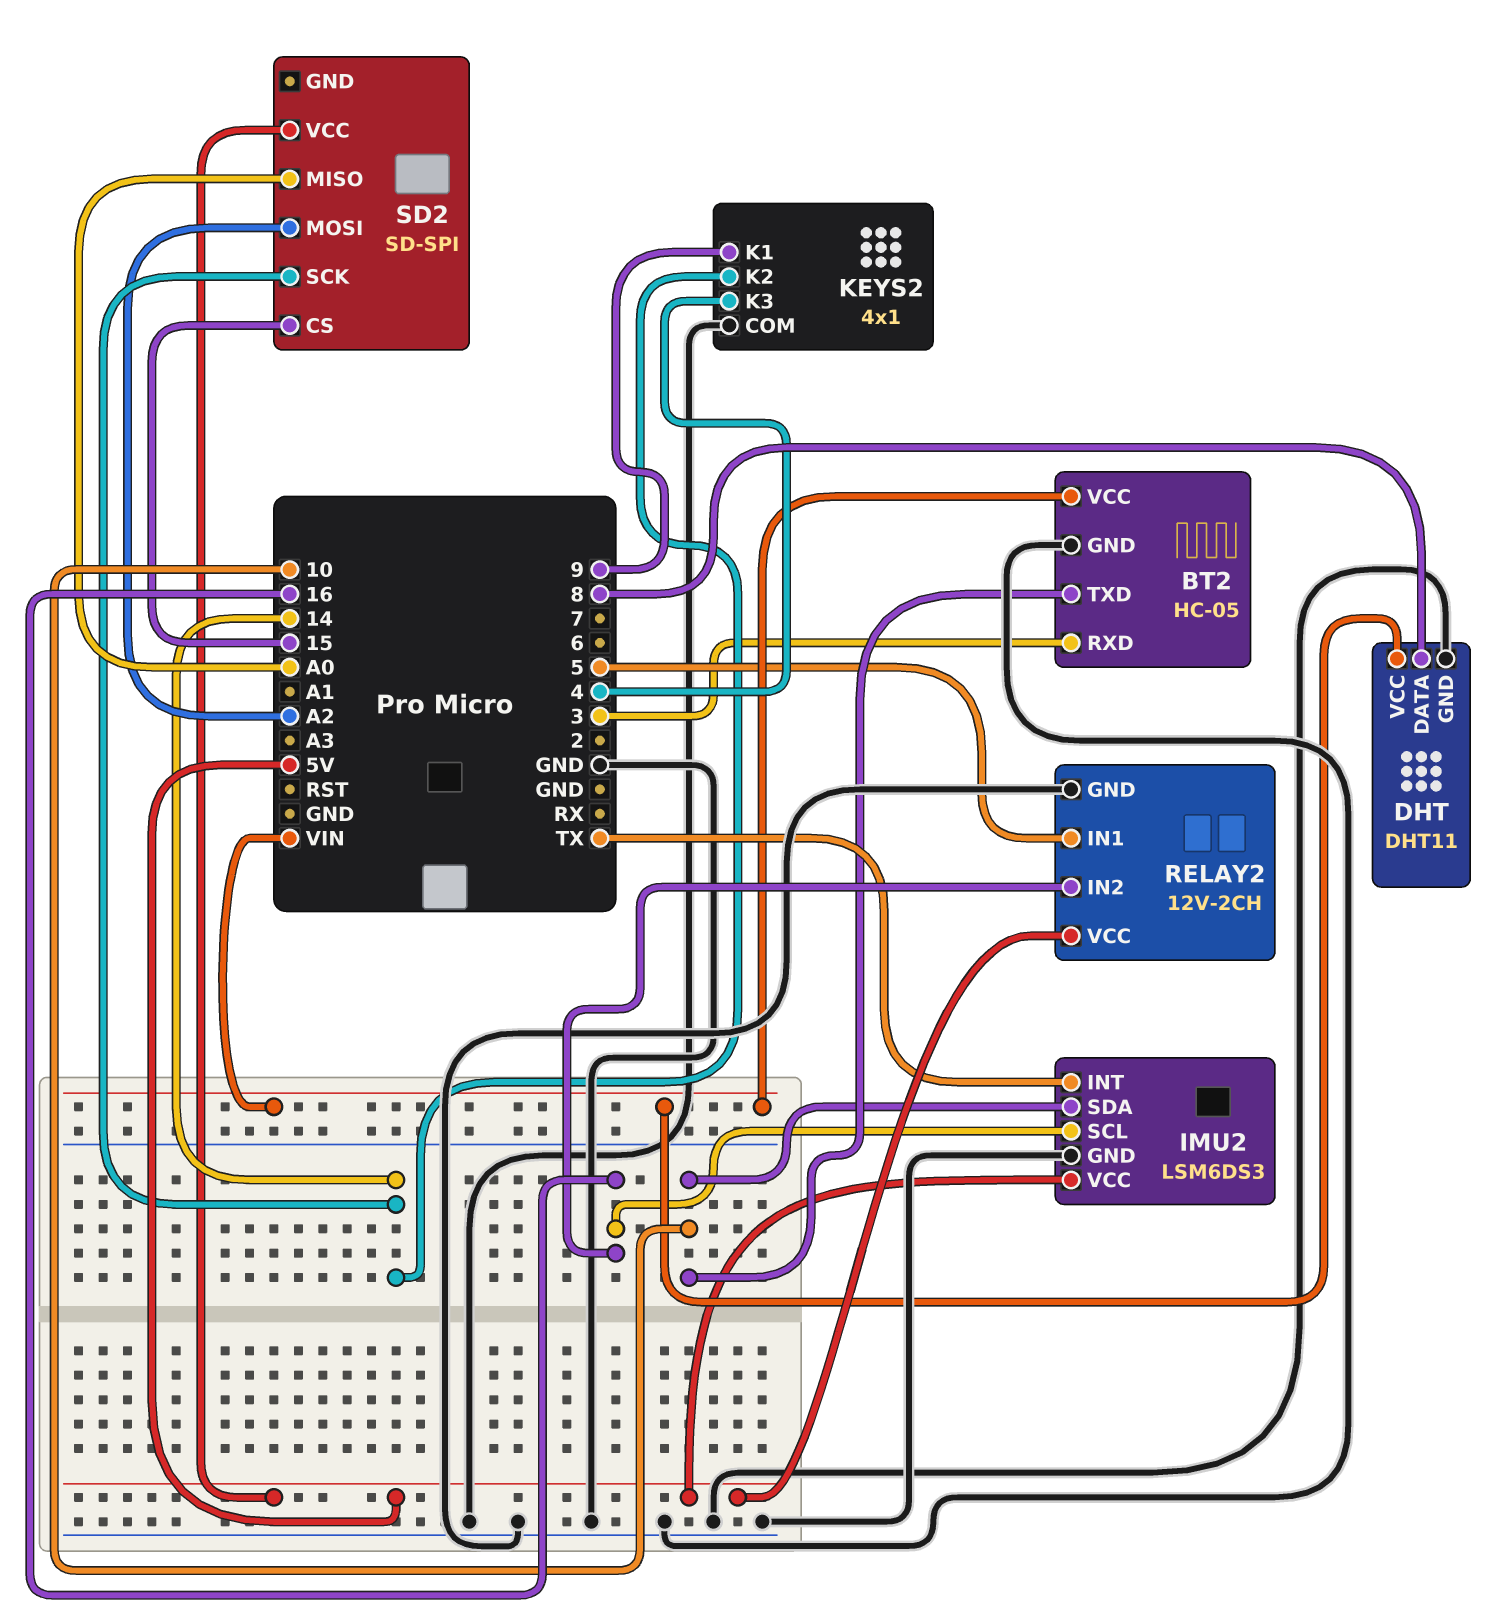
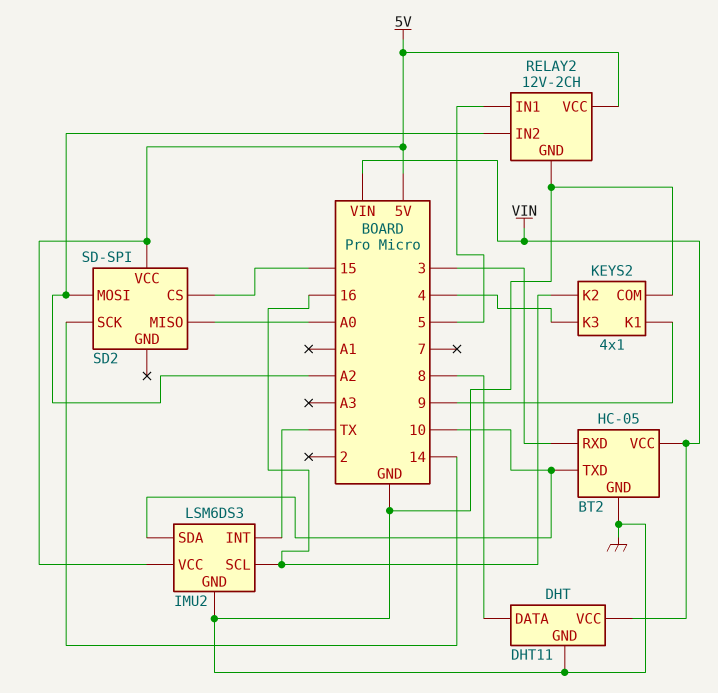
KEYS2 pin K2: 14 -> 16
RELAY2 pin IN2: 16 -> A2

